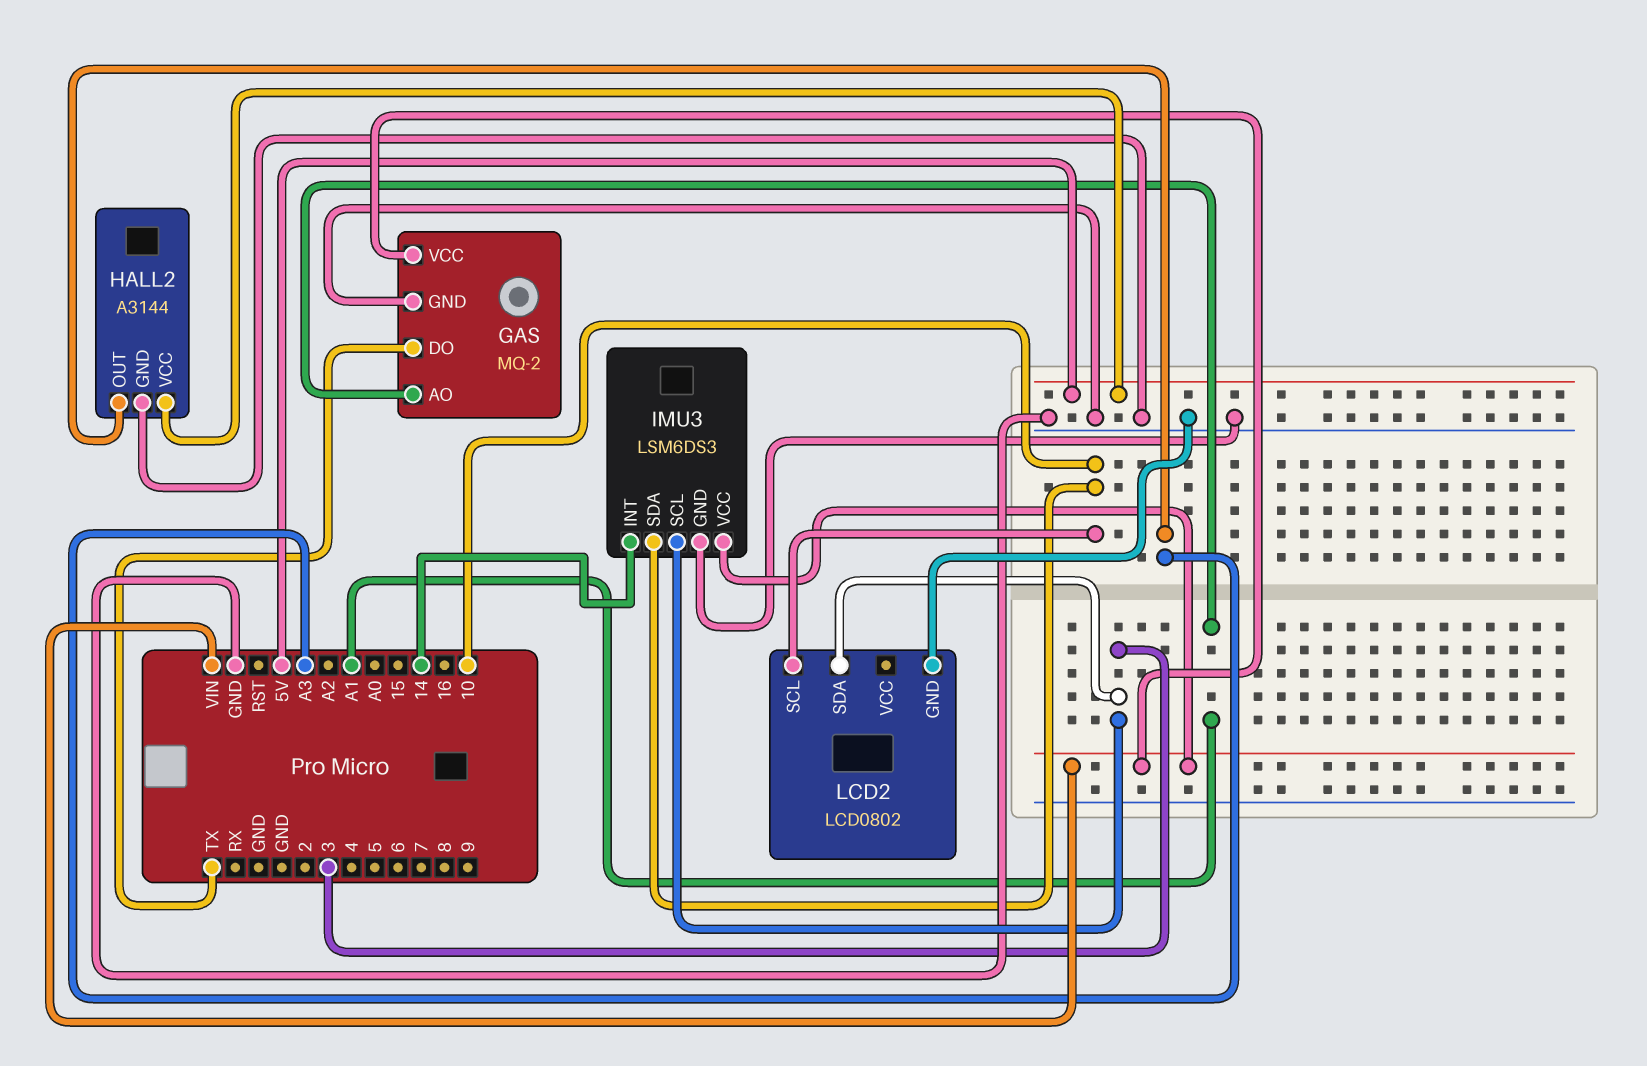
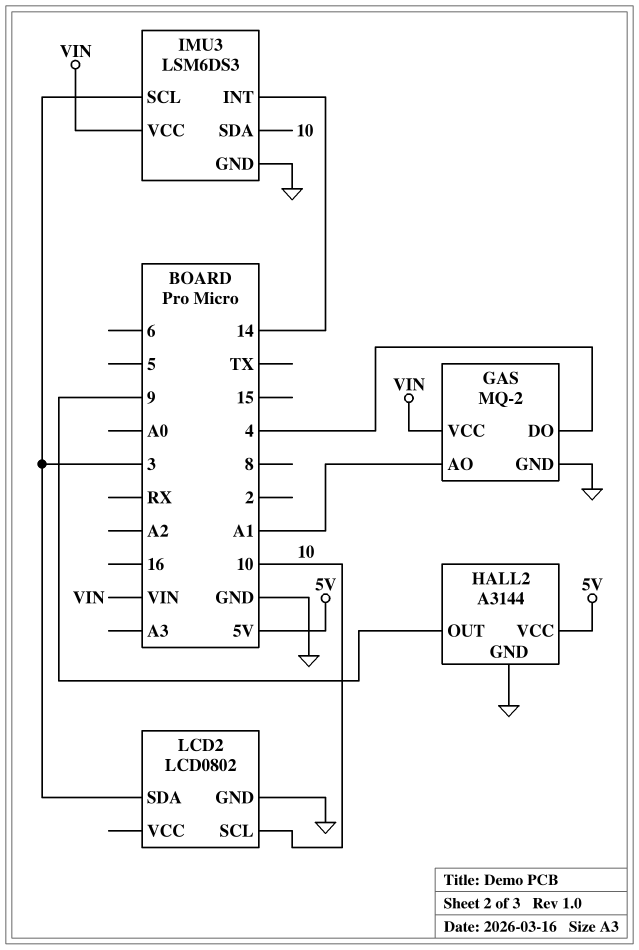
GAS pin DO: TX -> 4
HALL2 pin OUT: A3 -> 9

